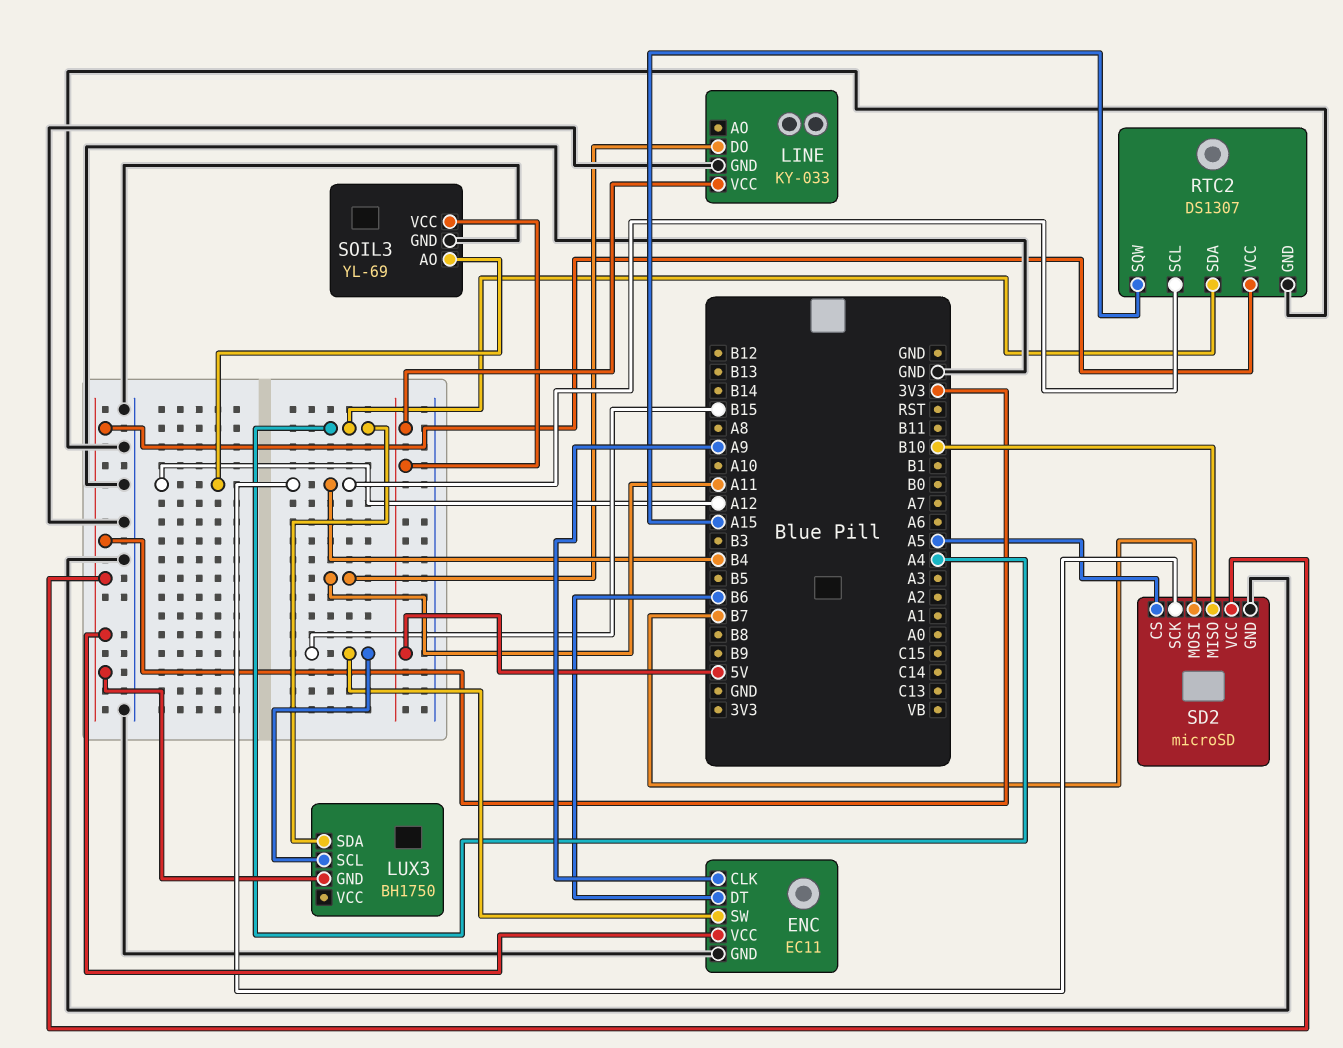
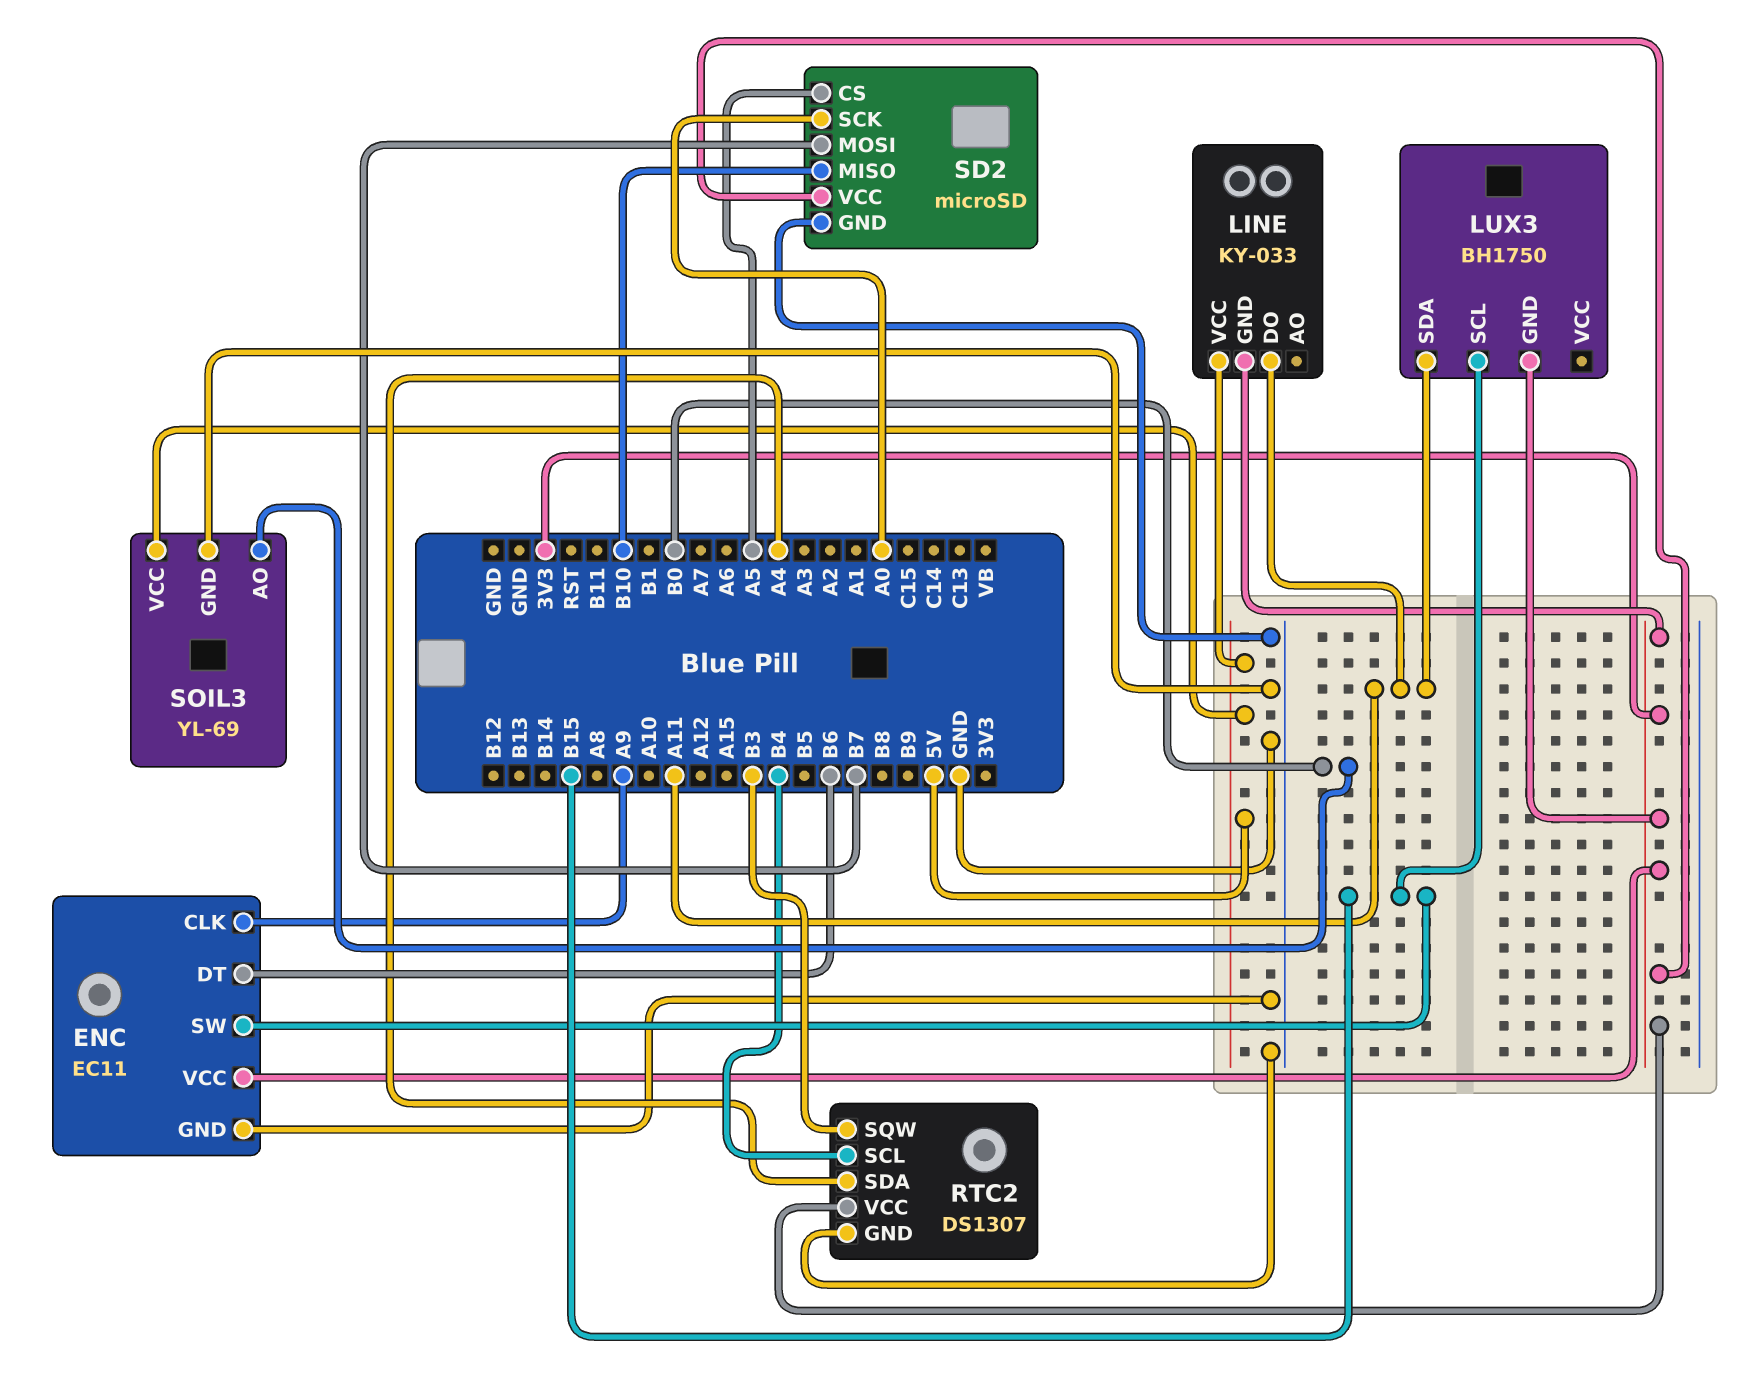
LINE pin GND: GND -> 3V3
LUX3 pin SDA: A4 -> A11
RTC2 pin SQW: A15 -> B3
SD2 pin SCK: B4 -> A0
SOIL3 pin AO: A12 -> B0

